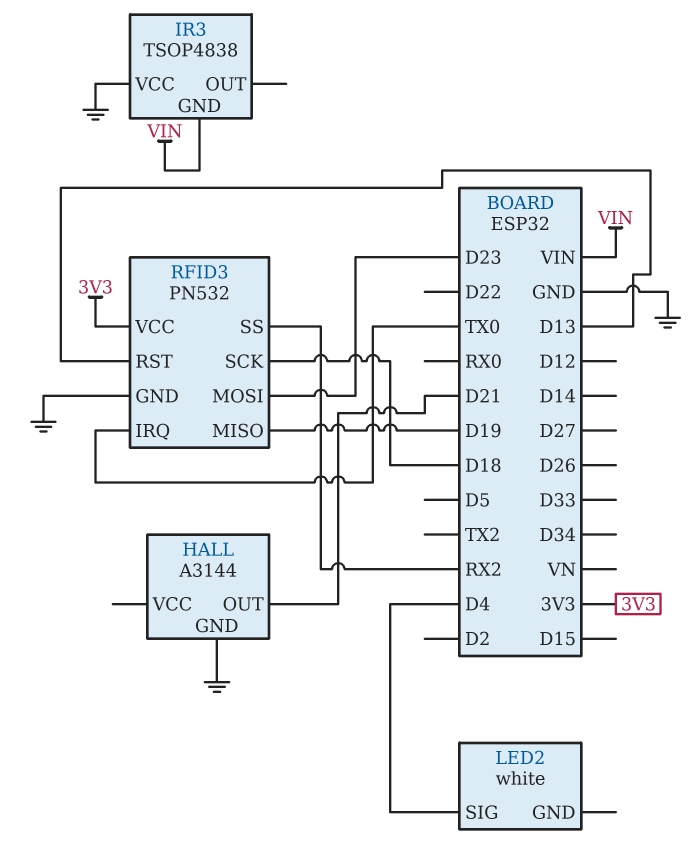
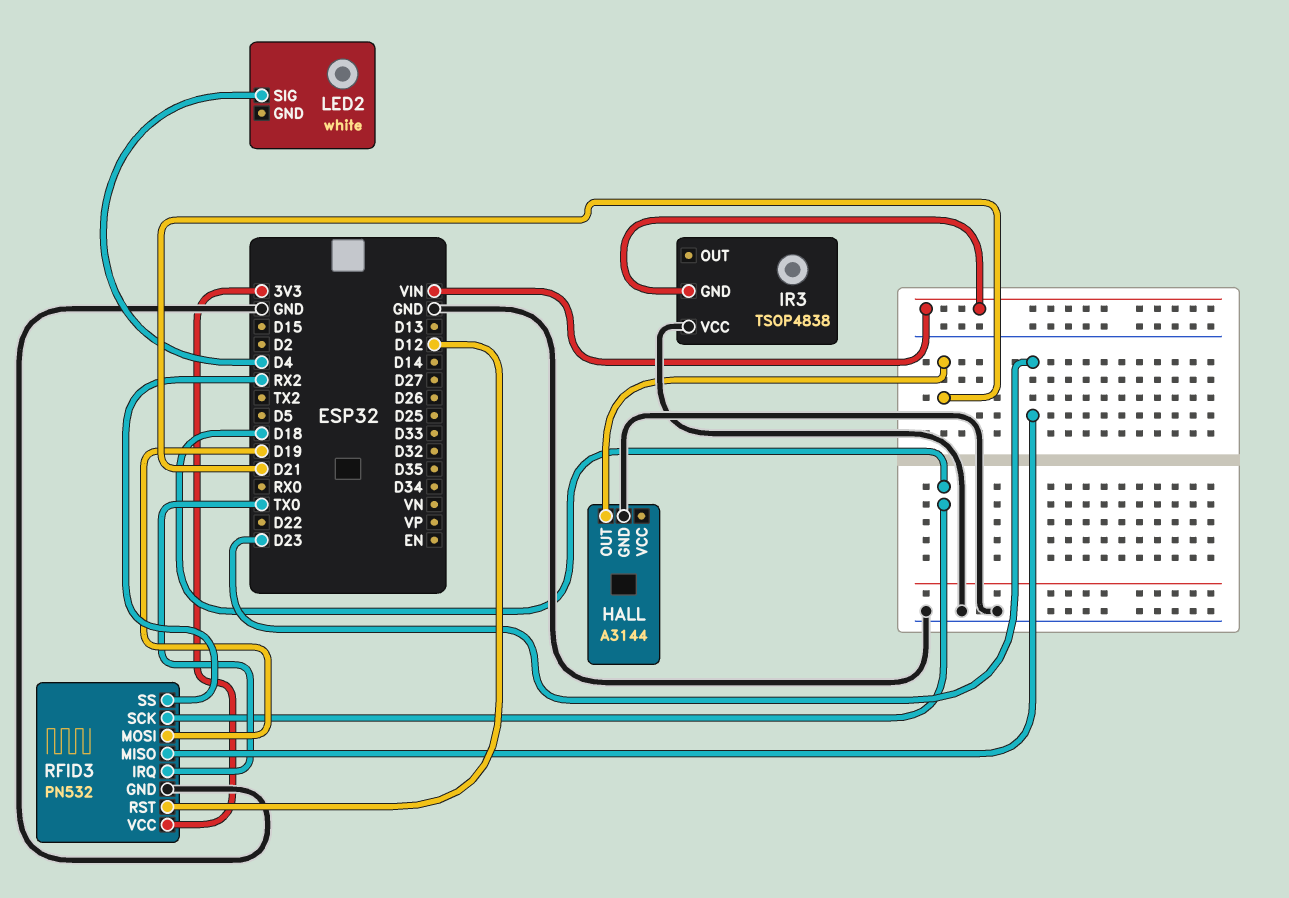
RFID3 pin MISO: D19 -> D23
RFID3 pin MOSI: D23 -> D19
RFID3 pin RST: D13 -> D12

